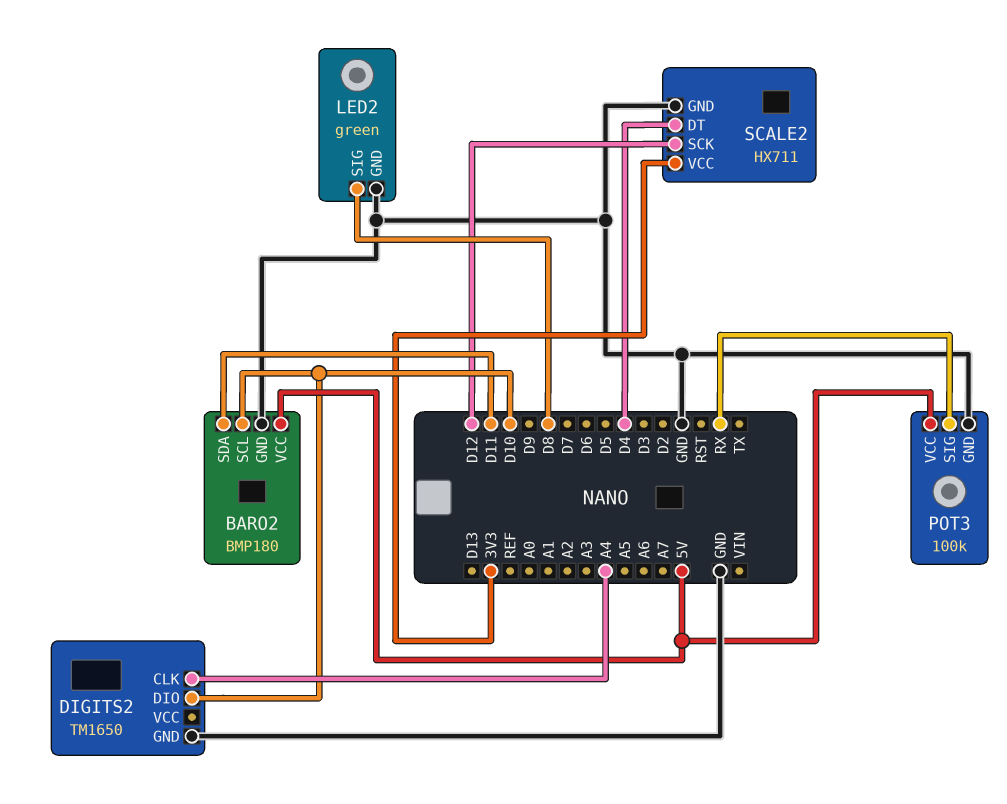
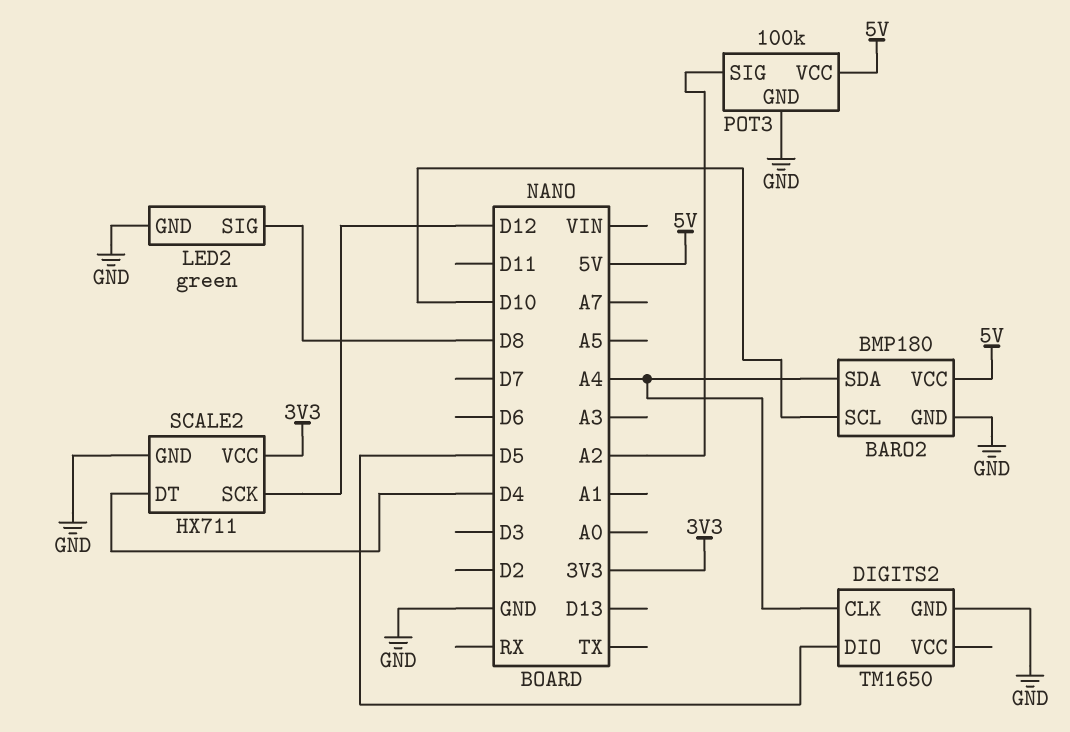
BARO2 pin SDA: D11 -> A4
DIGITS2 pin DIO: D10 -> D5
POT3 pin SIG: RX -> A2

